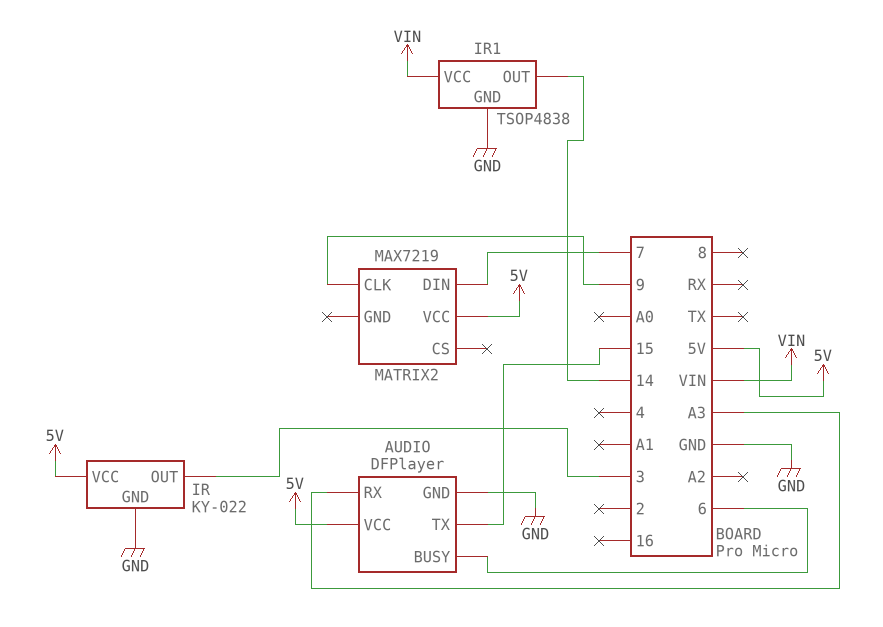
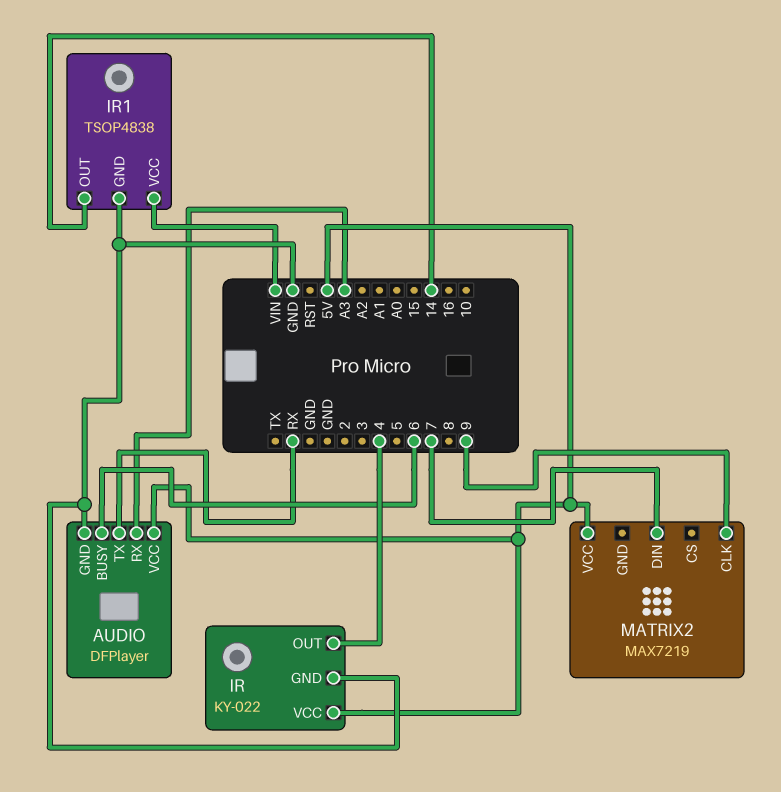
AUDIO pin TX: 15 -> RX
IR pin OUT: 3 -> 4

